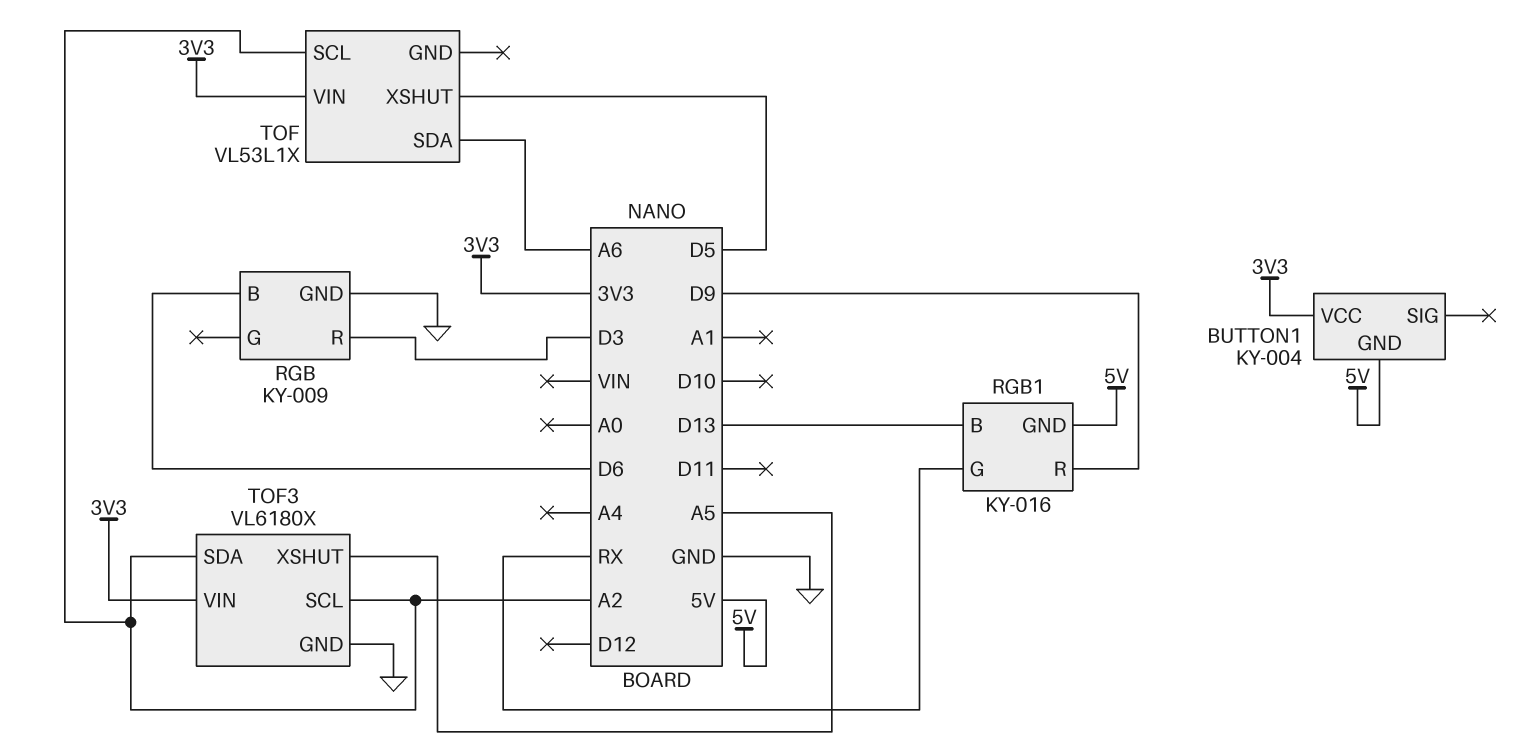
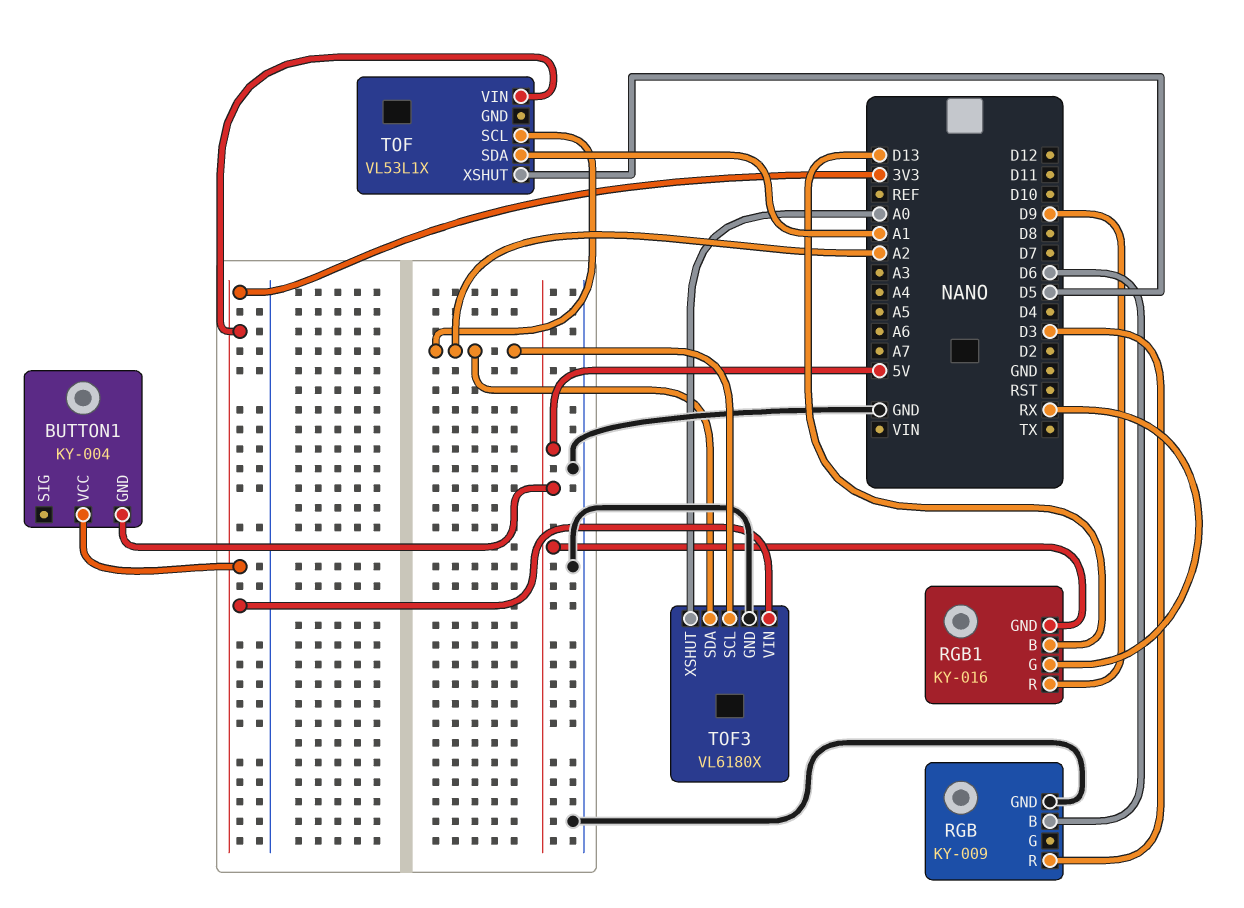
TOF pin SDA: A6 -> A1
TOF3 pin XSHUT: A5 -> A0

